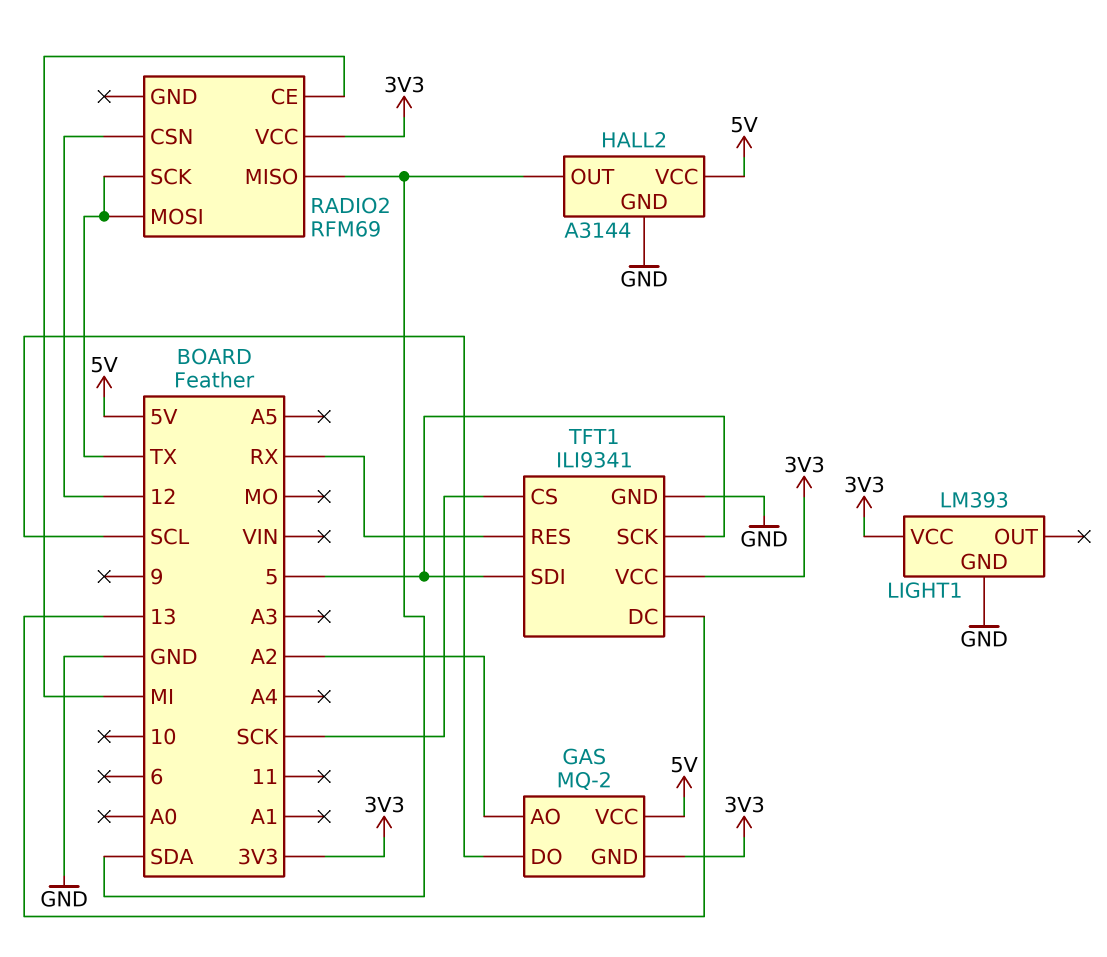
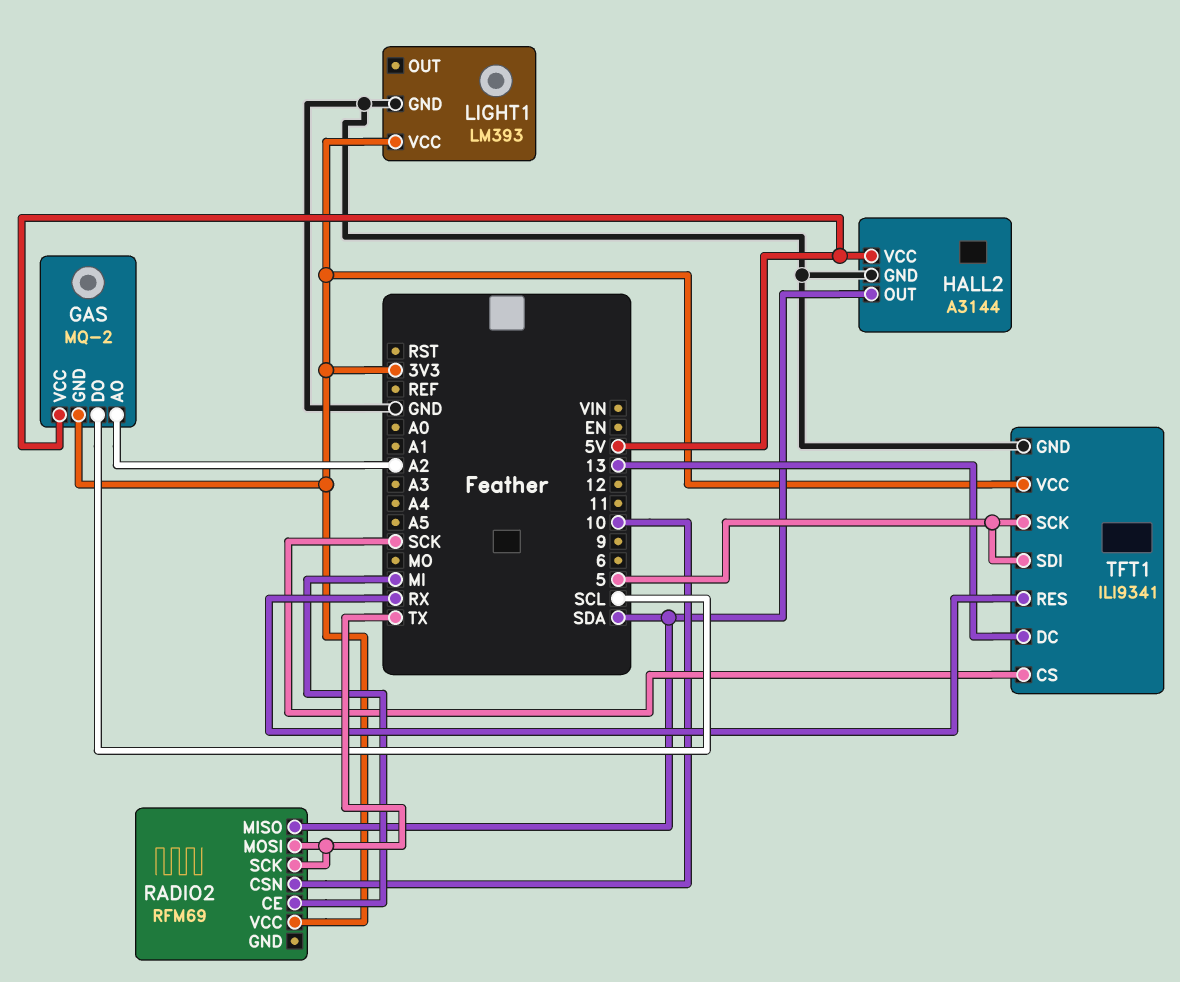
RADIO2 pin CSN: 12 -> 10

